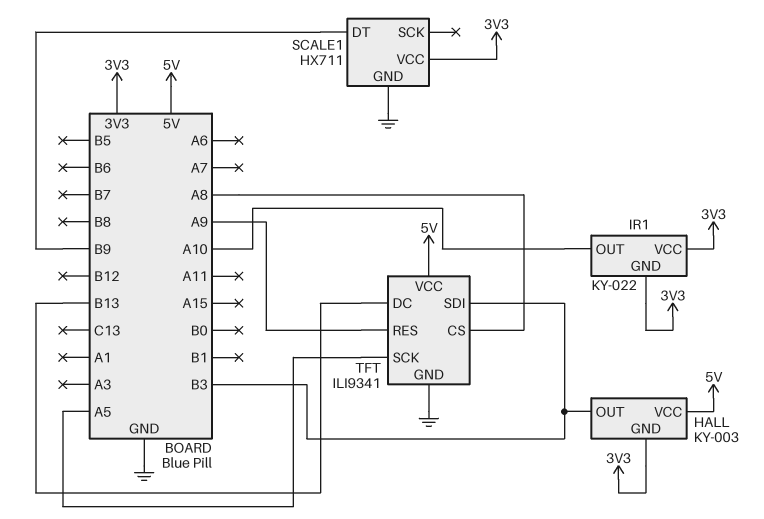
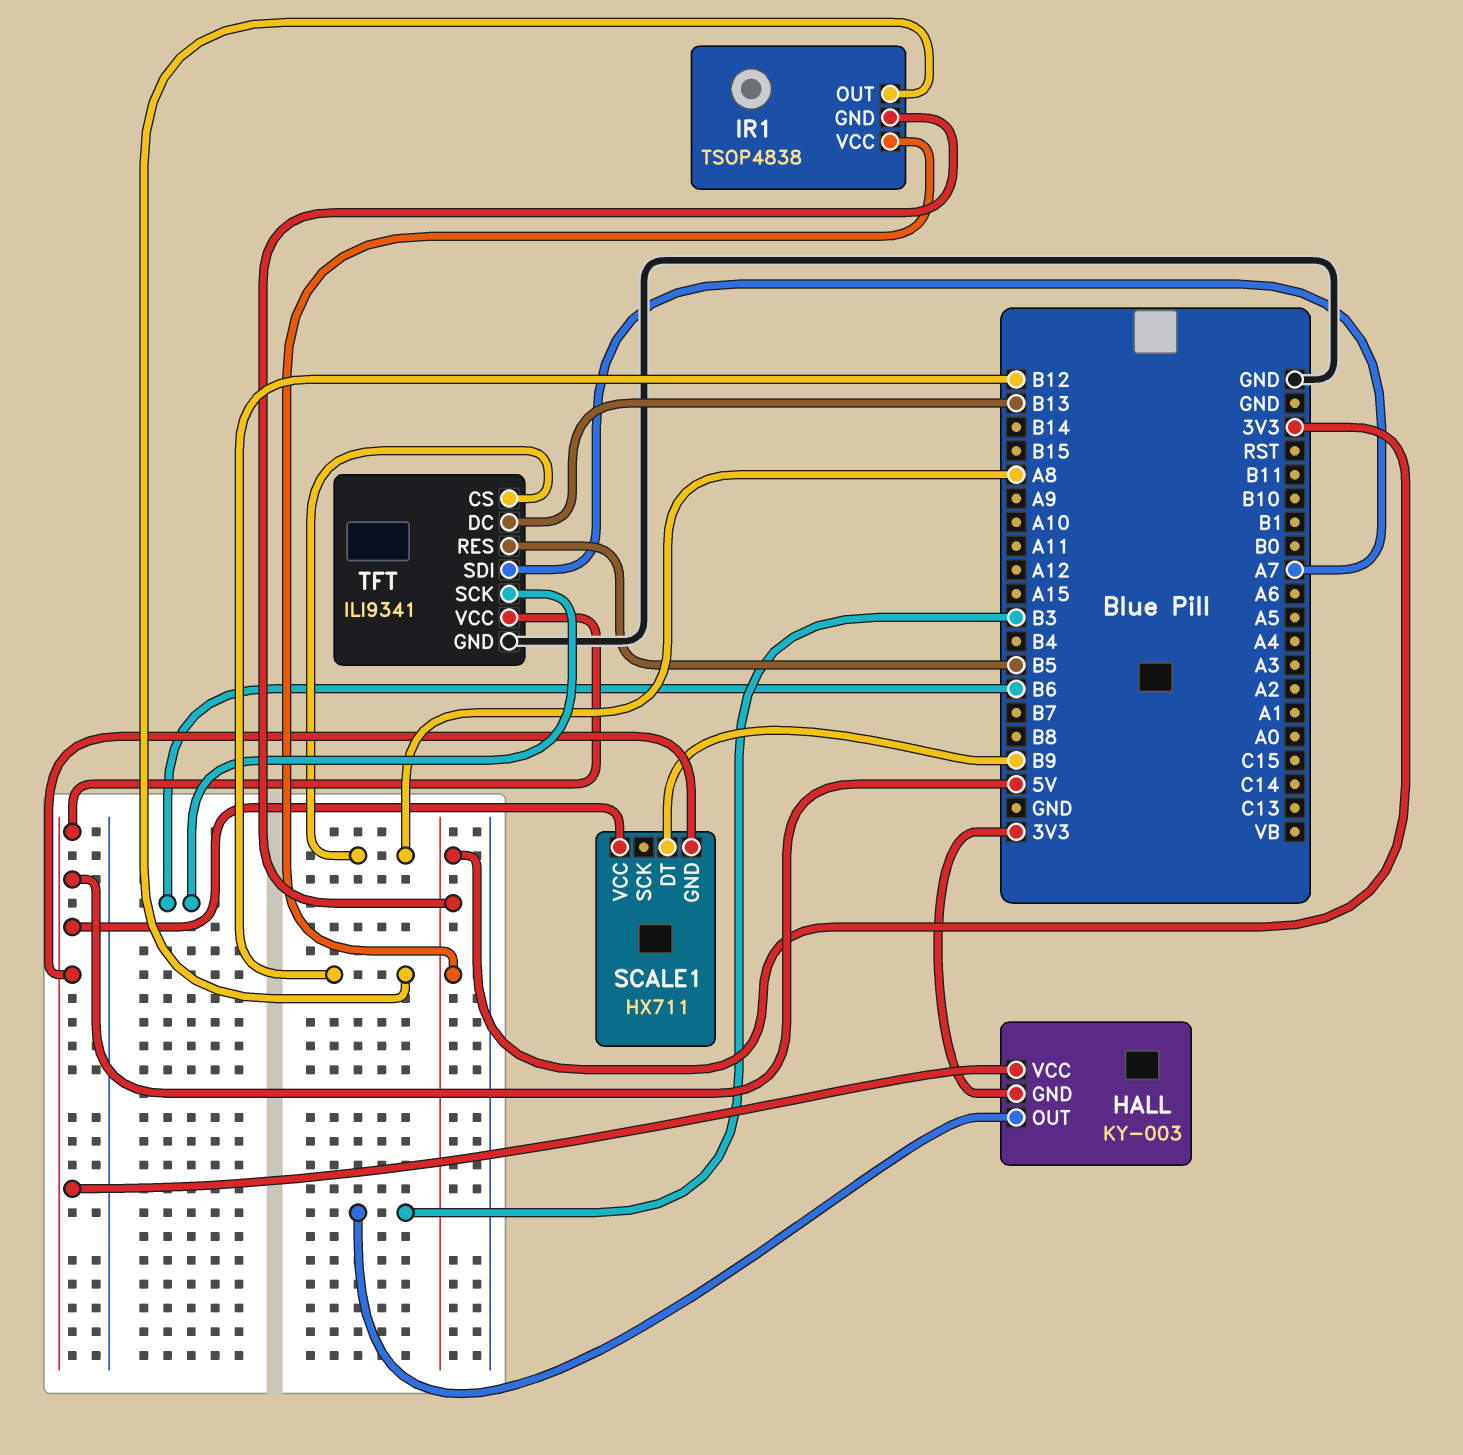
IR1: KY-022 -> TSOP4838
IR1 pin OUT: A10 -> B12
SCALE1 pin GND: GND -> 5V
SCALE1 pin VCC: 3V3 -> 5V
TFT pin RES: A9 -> B5
TFT pin SCK: A5 -> B6
TFT pin SDI: B3 -> A7

